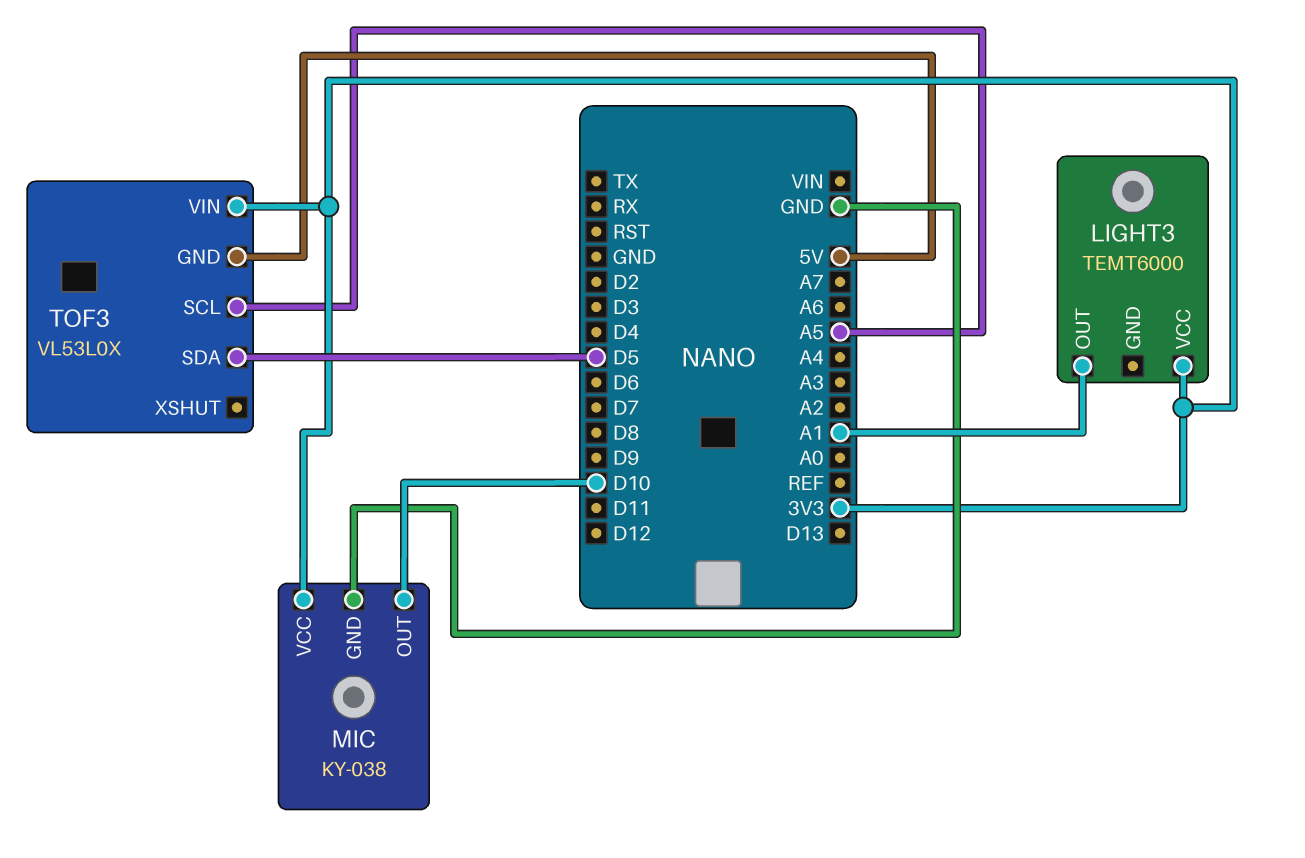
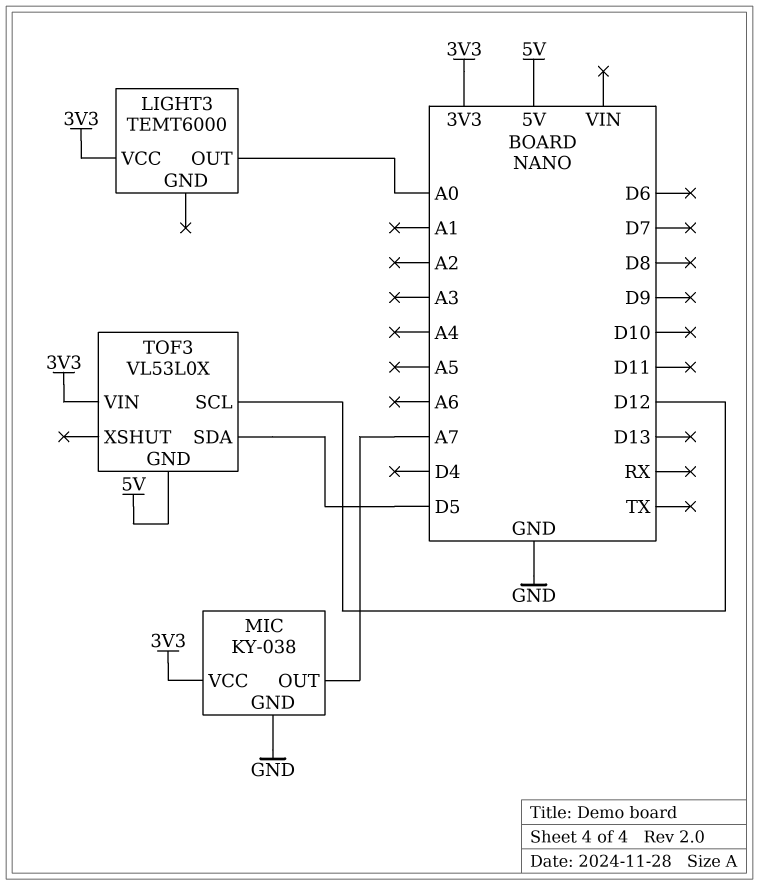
LIGHT3 pin OUT: A1 -> A0
MIC pin OUT: D10 -> A7
TOF3 pin SCL: A5 -> D12

